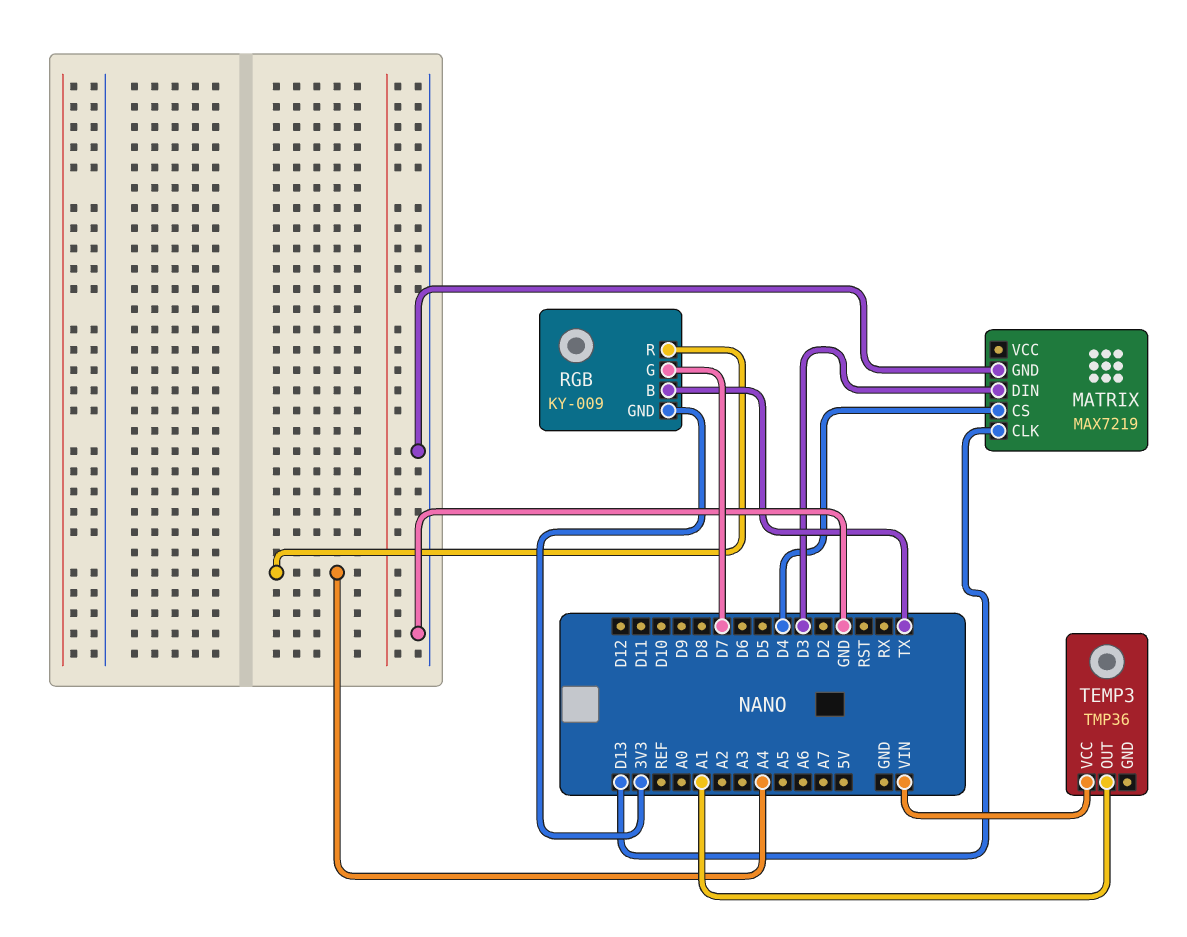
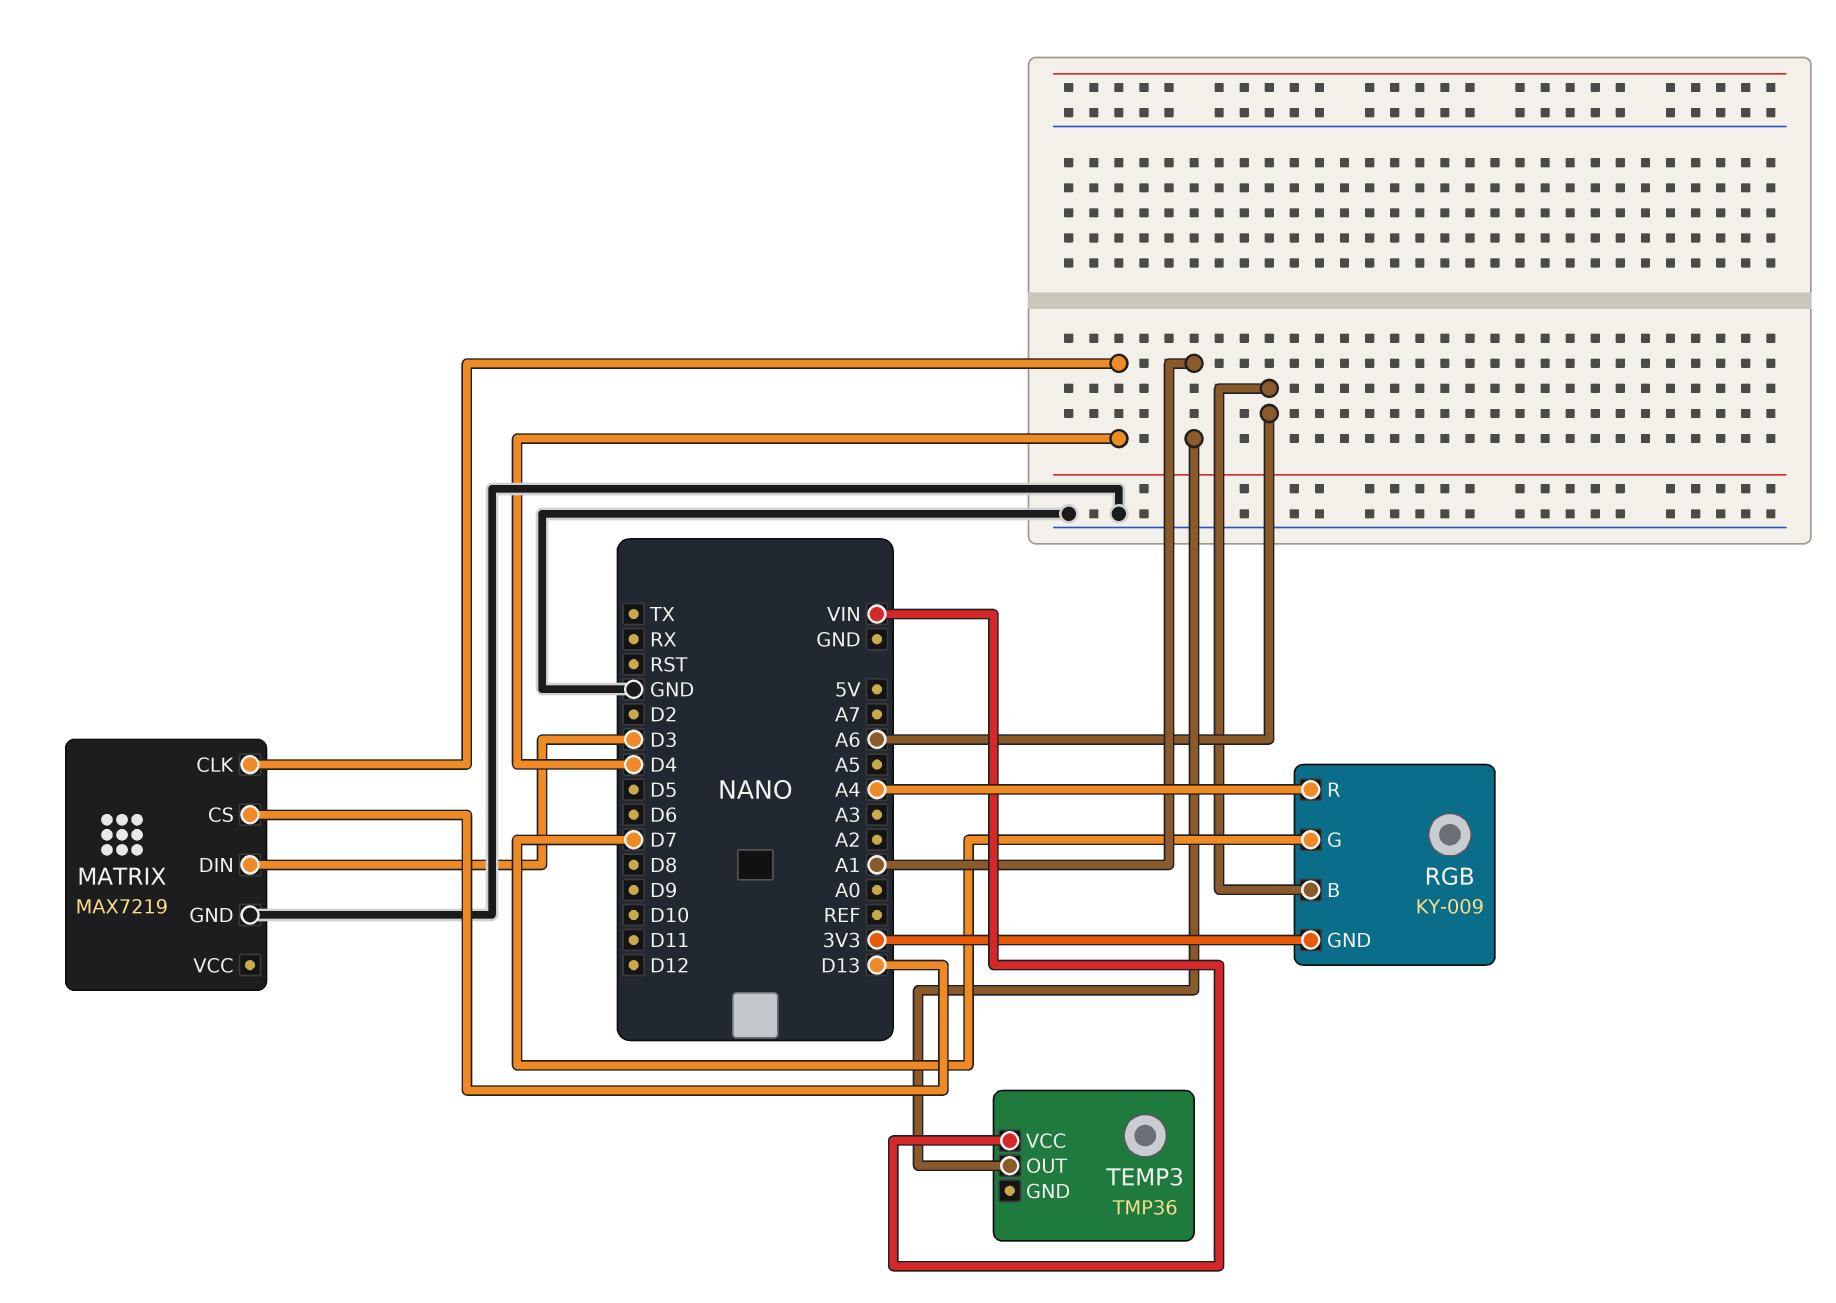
MATRIX pin CLK: D13 -> D4
MATRIX pin CS: D4 -> D13
RGB pin B: TX -> A6

